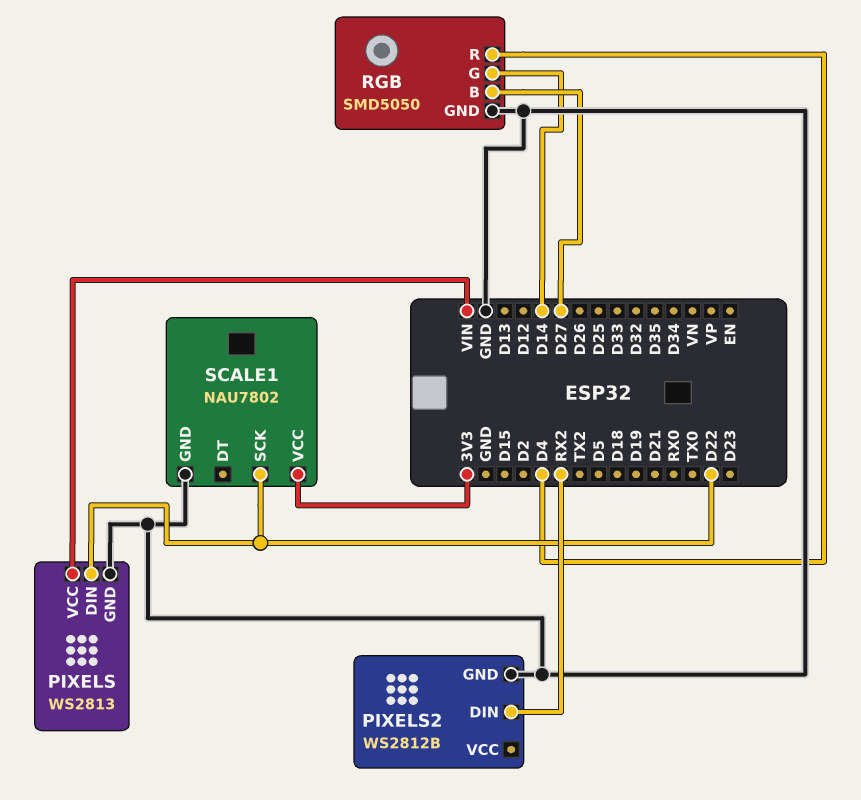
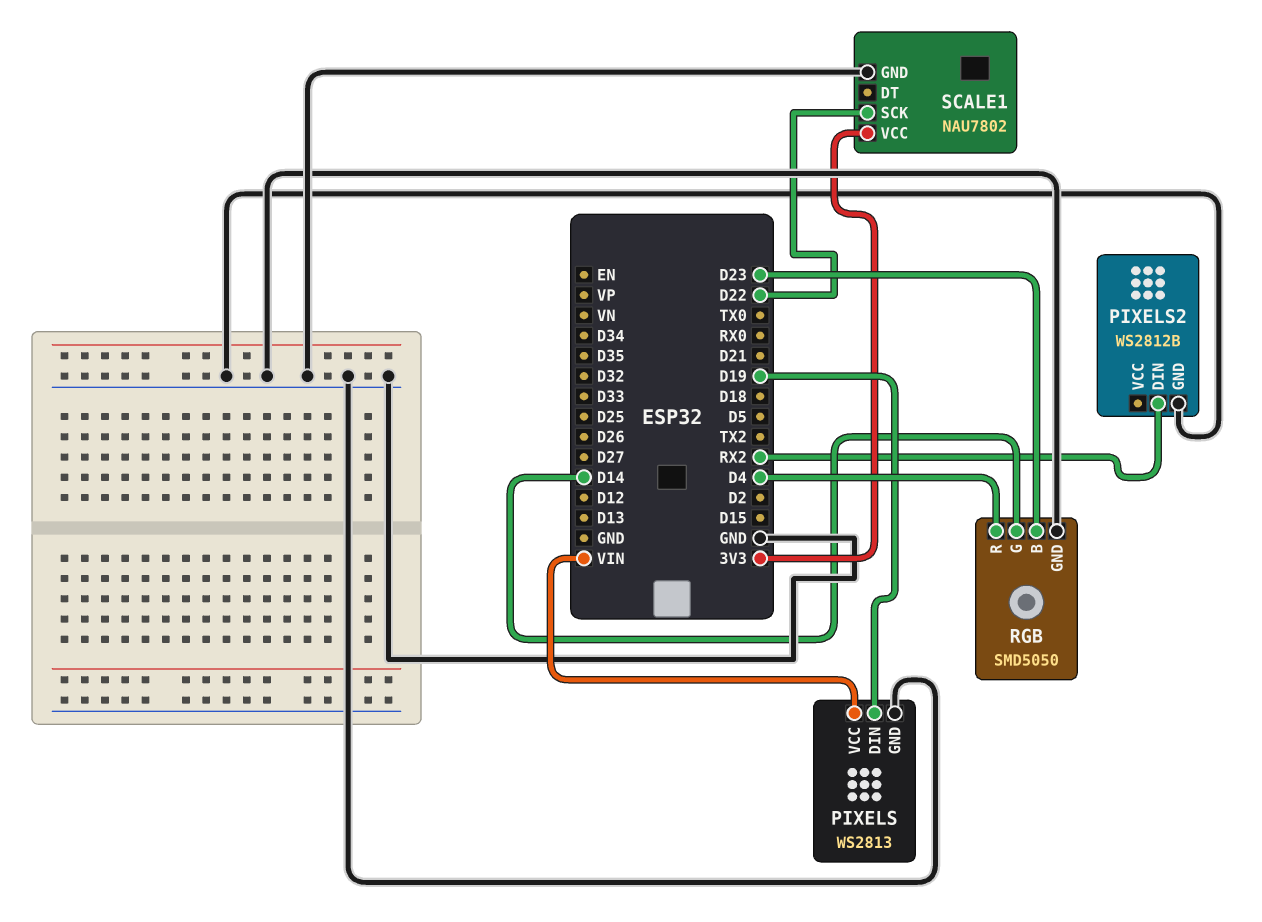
PIXELS pin DIN: D22 -> D19
RGB pin B: D27 -> D23

